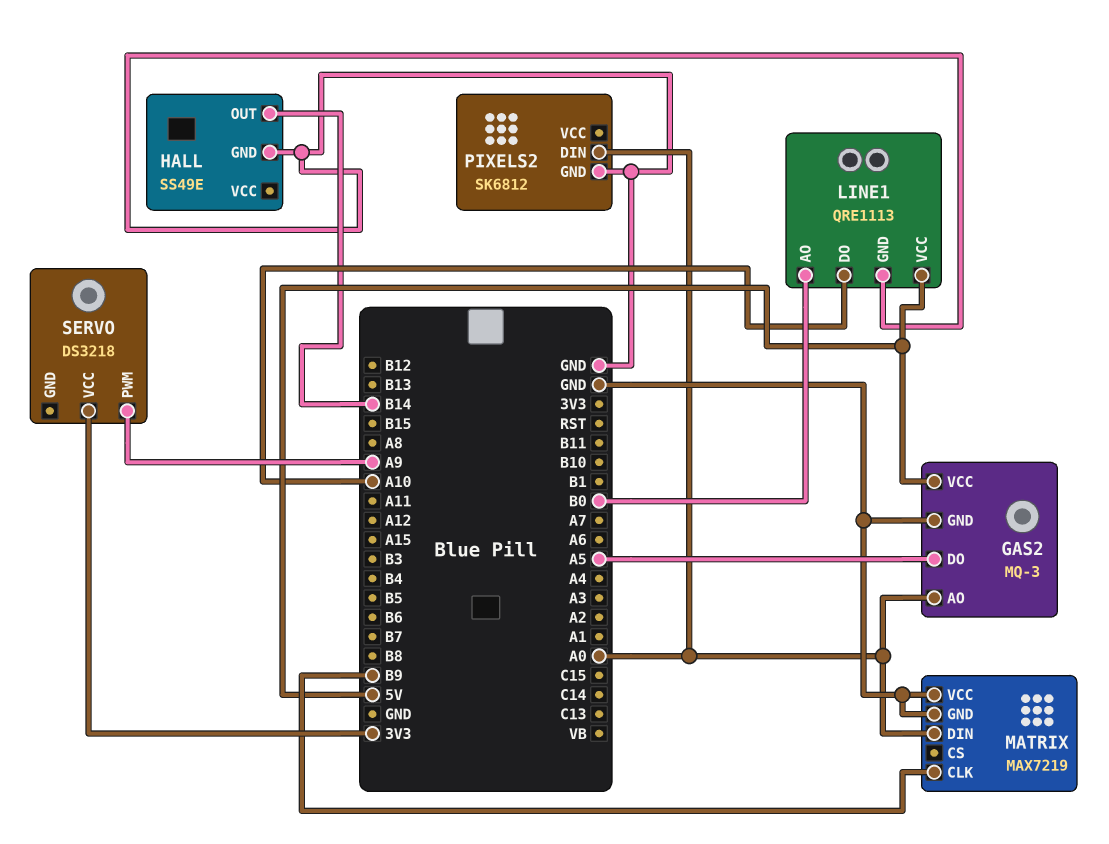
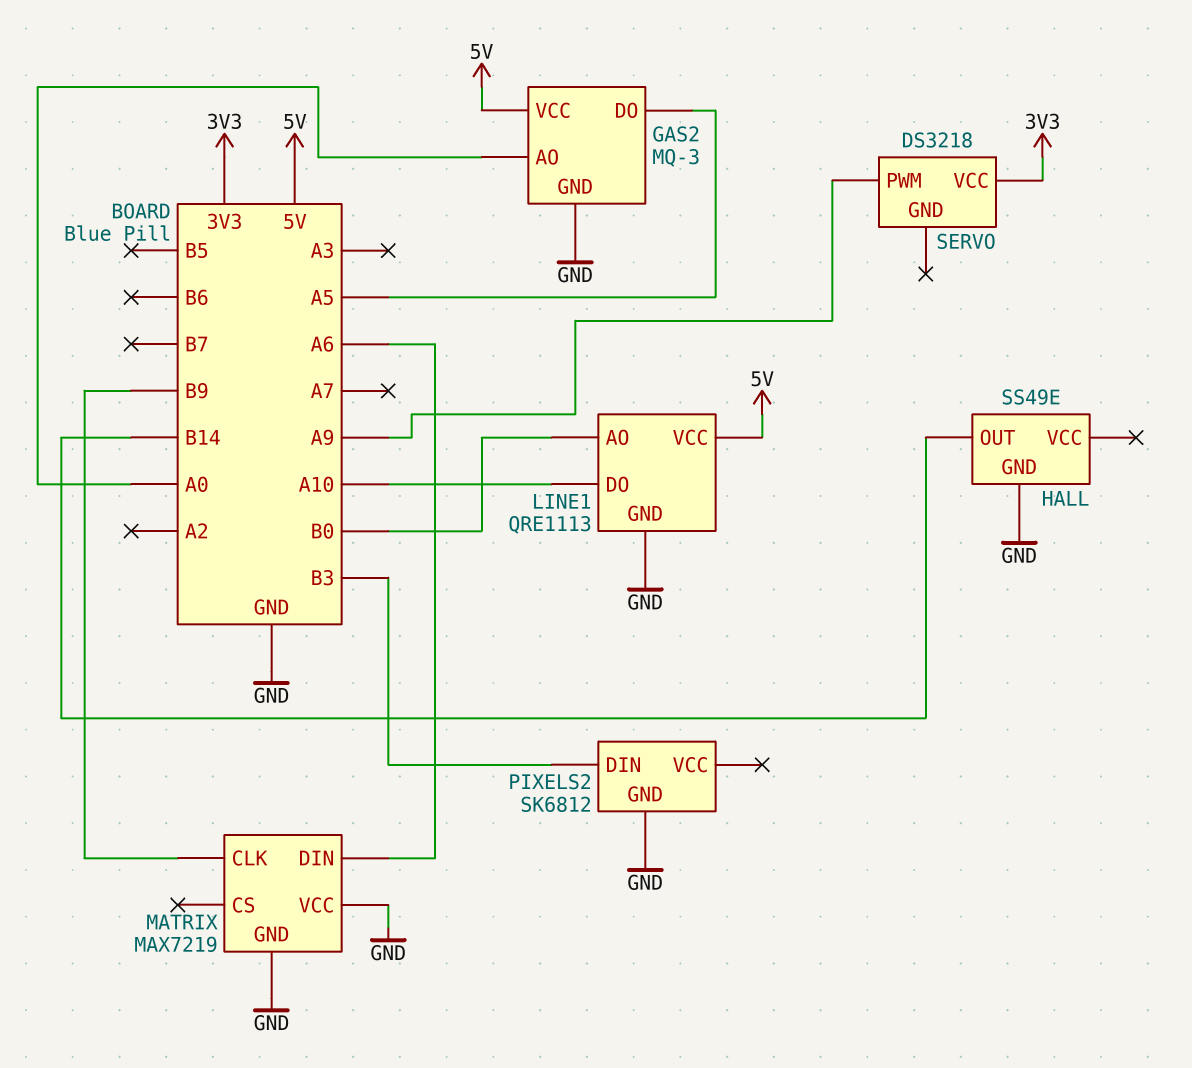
MATRIX pin DIN: A0 -> A6
PIXELS2 pin DIN: A0 -> B3

